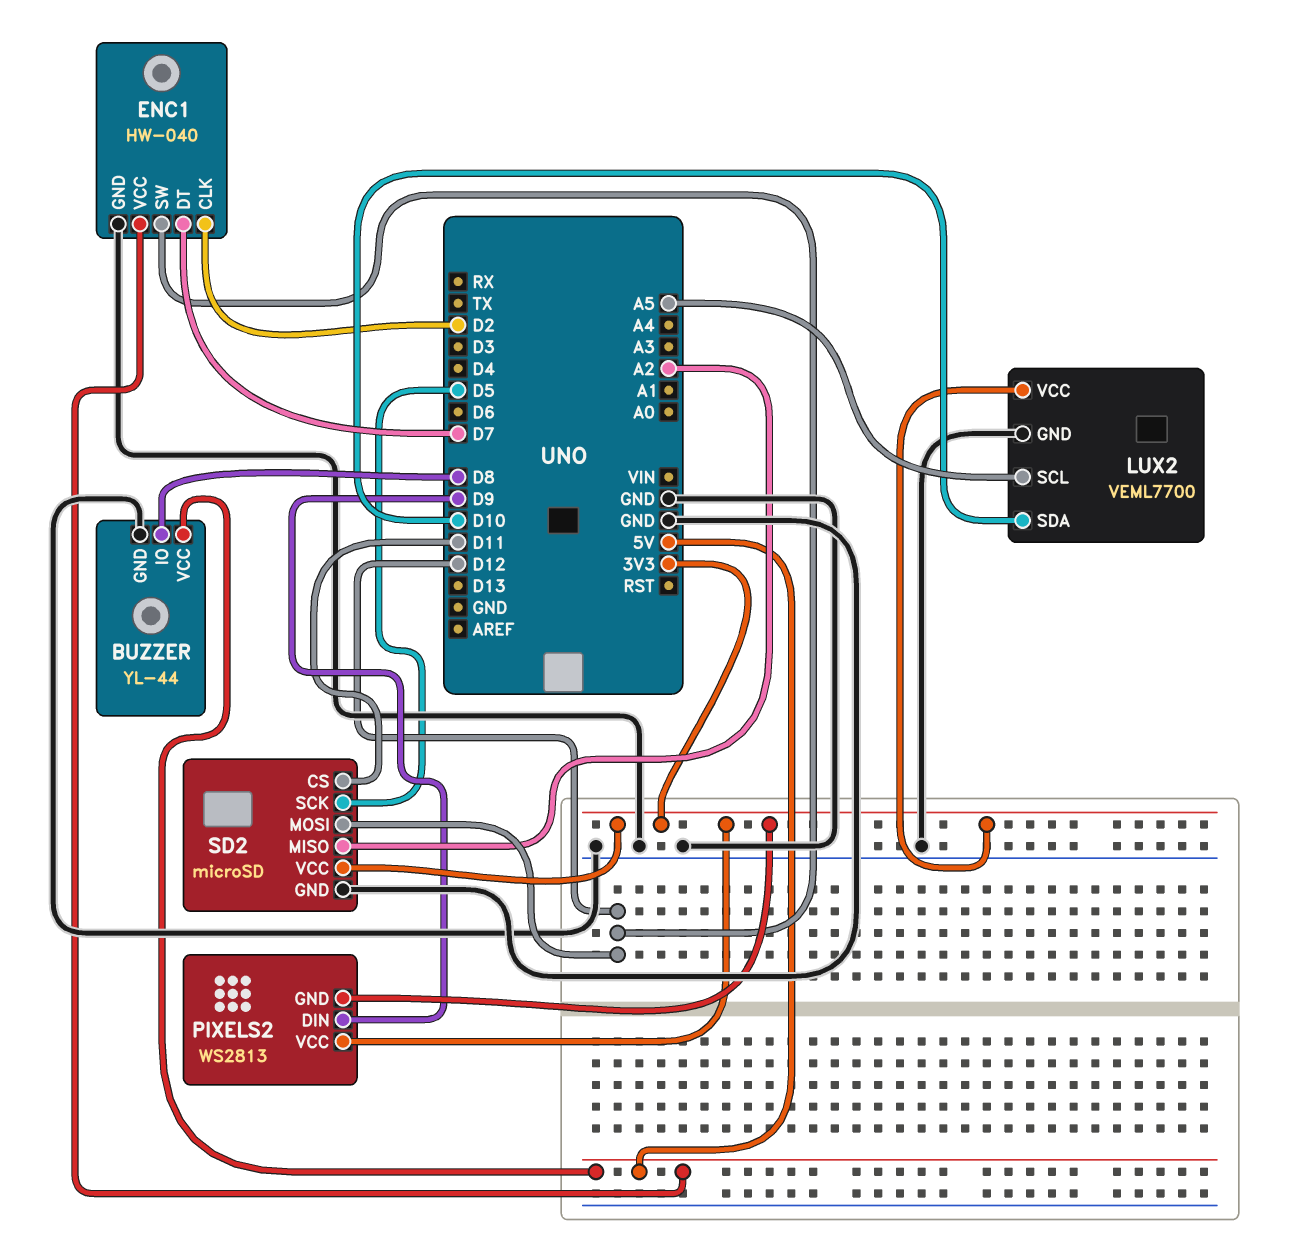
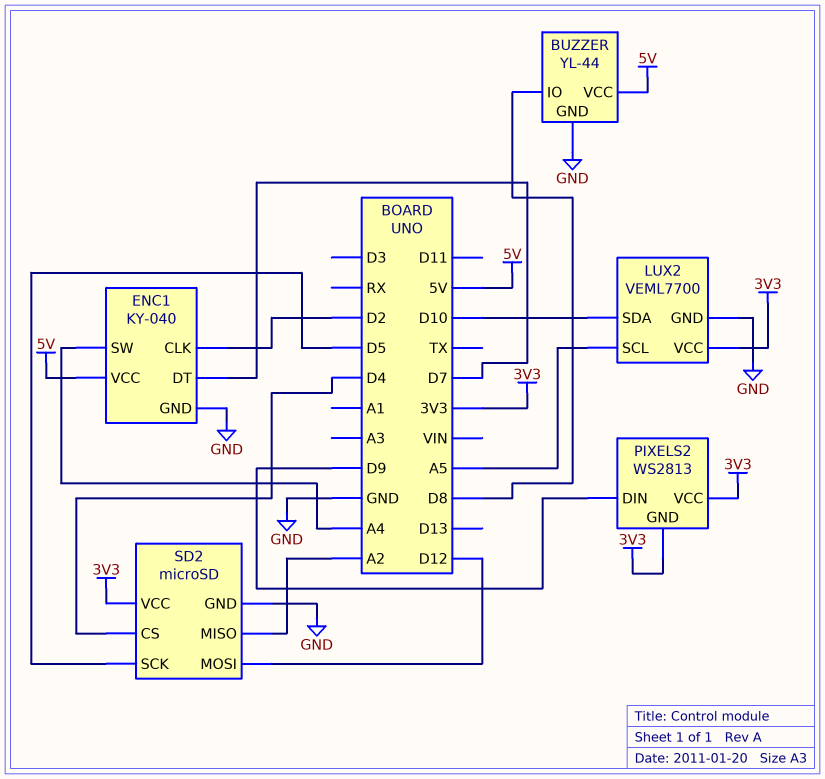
ENC1: HW-040 -> KY-040
ENC1 pin SW: D12 -> A4
SD2 pin CS: D11 -> D4

